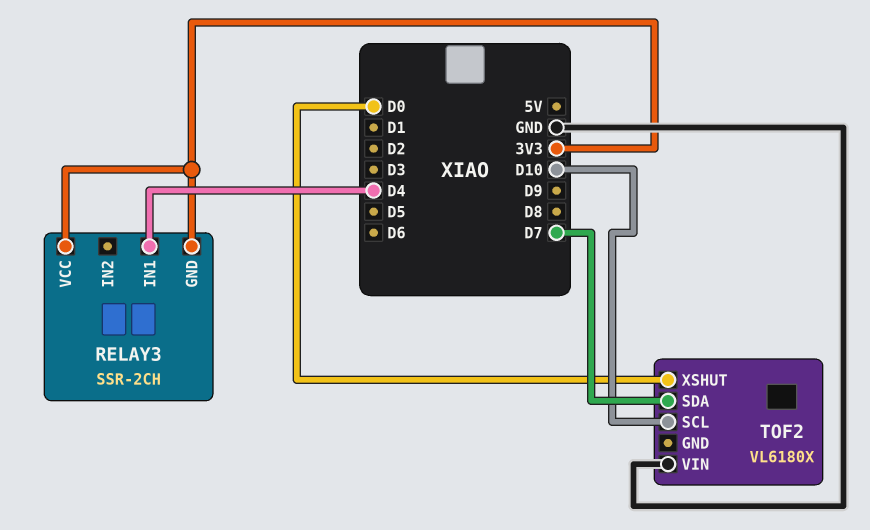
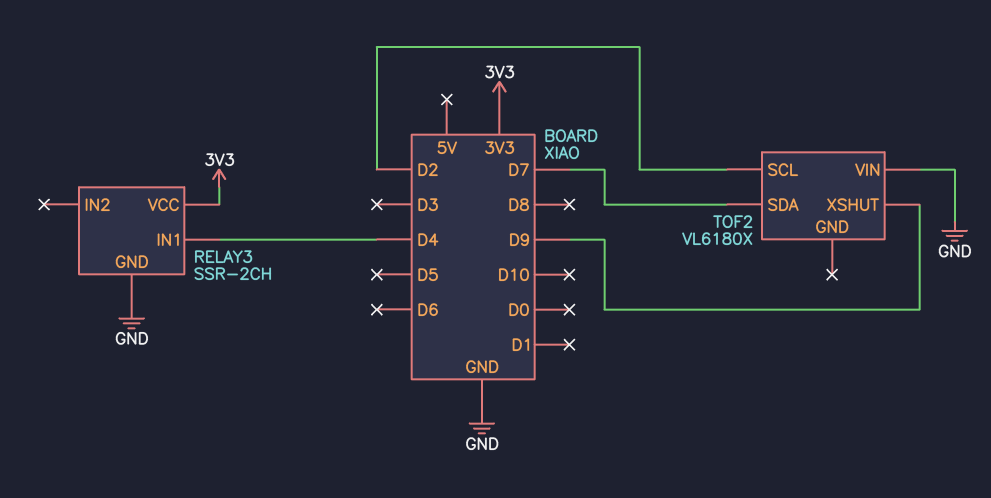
RELAY3 pin GND: 3V3 -> GND
TOF2 pin SCL: D10 -> D2
TOF2 pin XSHUT: D0 -> D9

